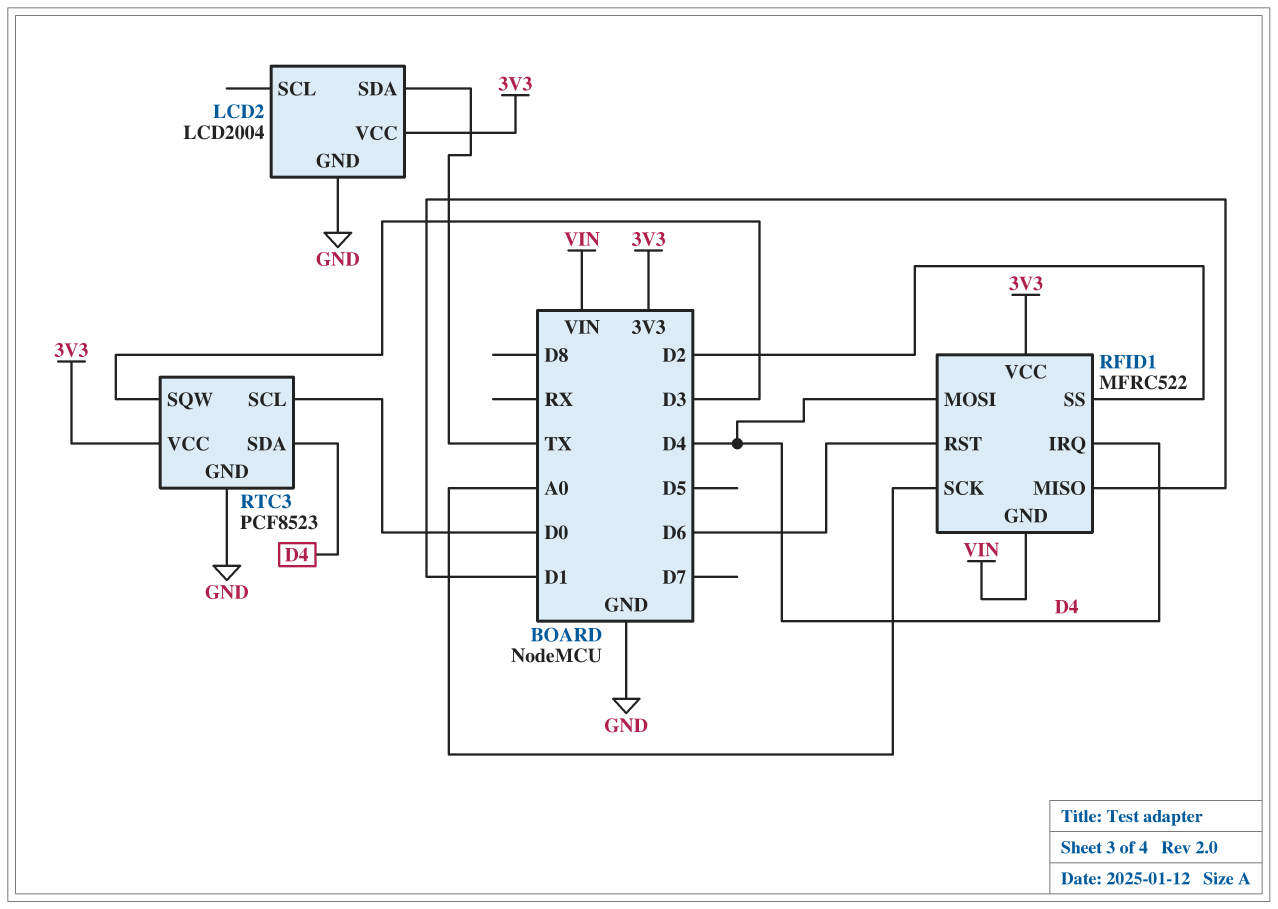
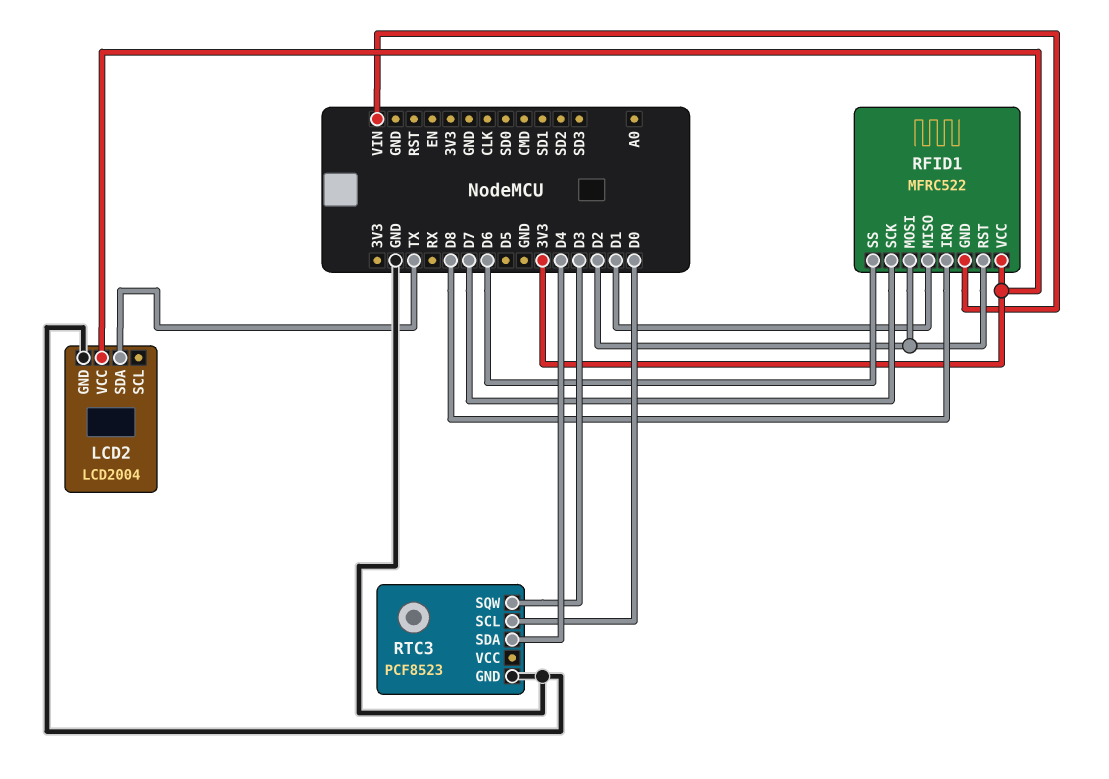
RFID1 pin IRQ: D4 -> D8
RFID1 pin MOSI: D4 -> D2
RFID1 pin RST: D6 -> D2
RFID1 pin SCK: A0 -> D7
RFID1 pin SS: D2 -> D6
RTC3 pin VCC: 3V3 -> none

